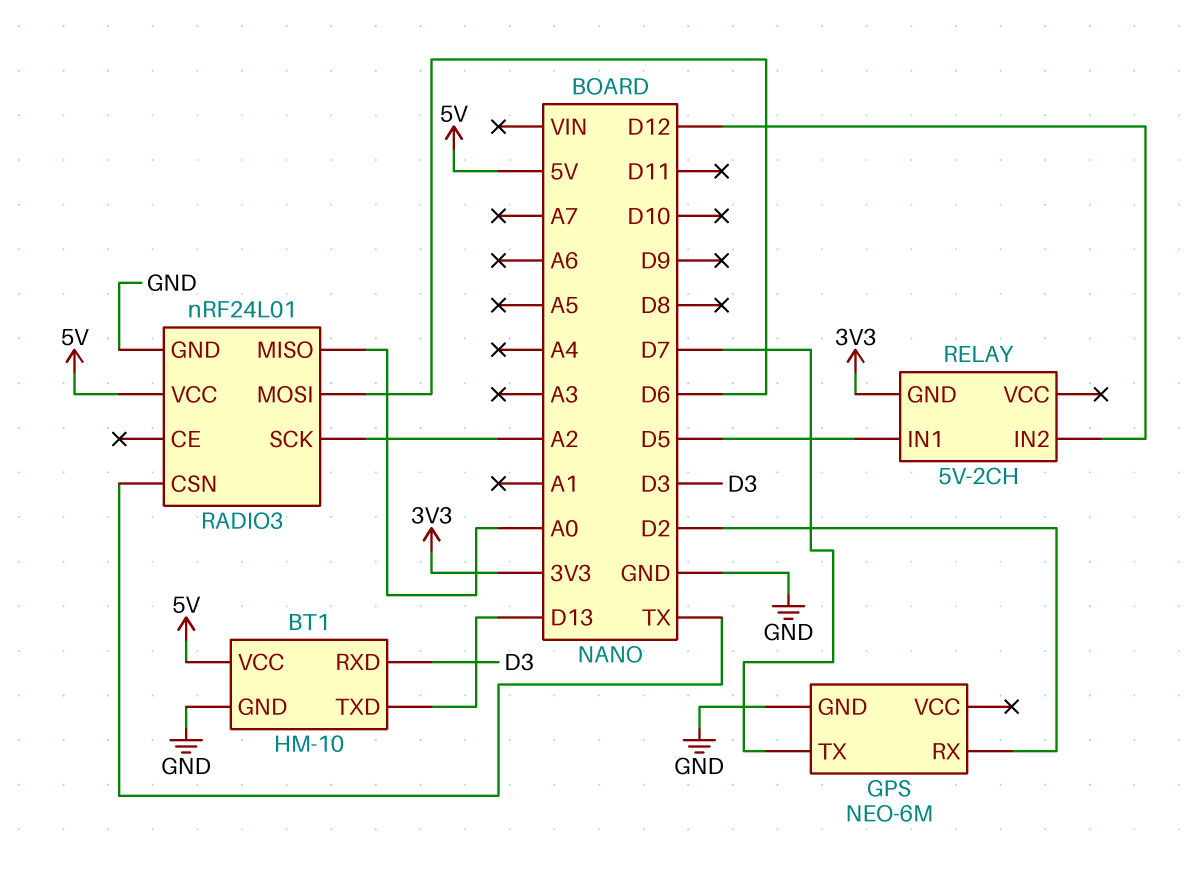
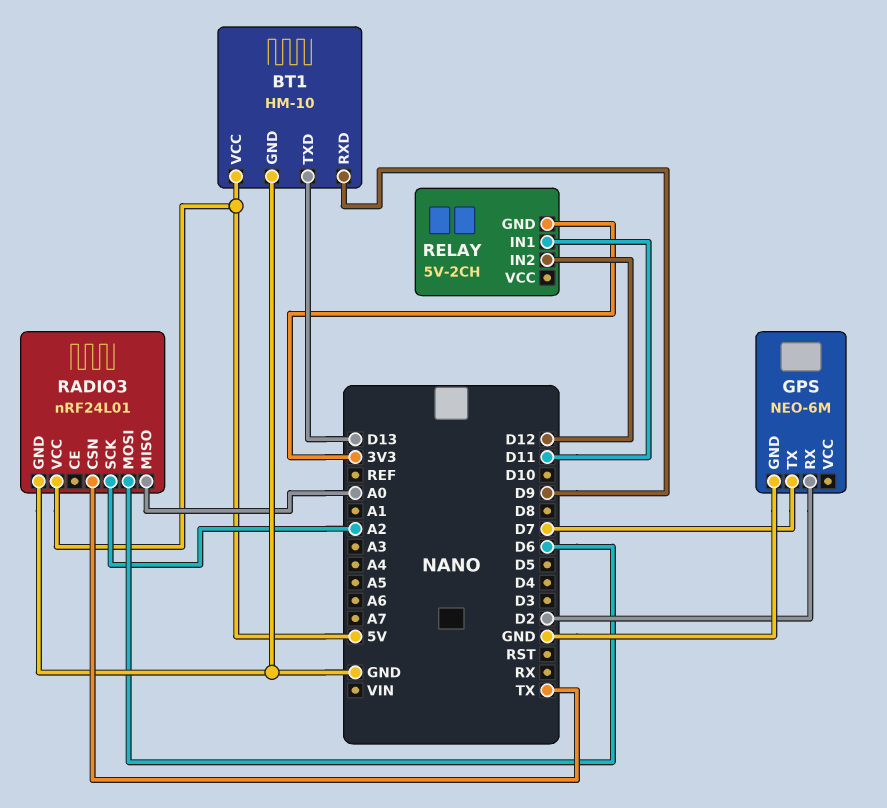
BT1 pin RXD: D3 -> D9
RELAY pin IN1: D5 -> D11

